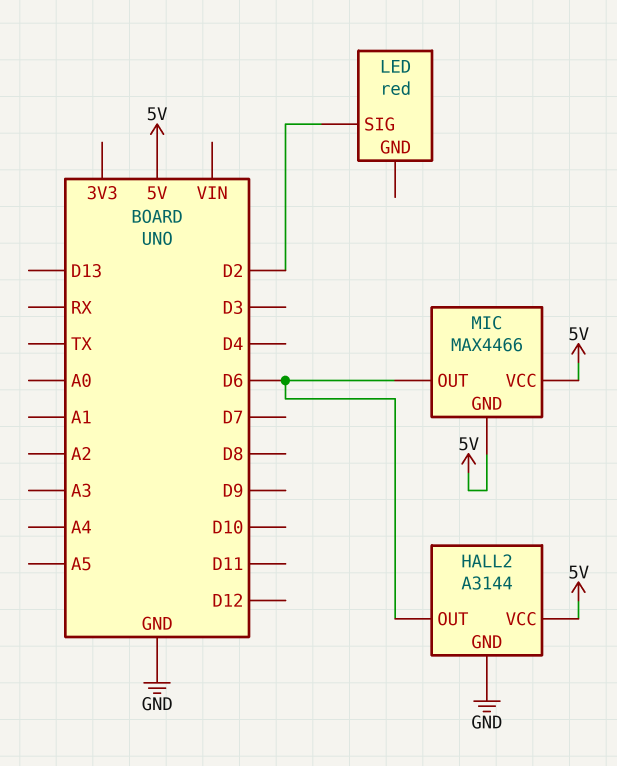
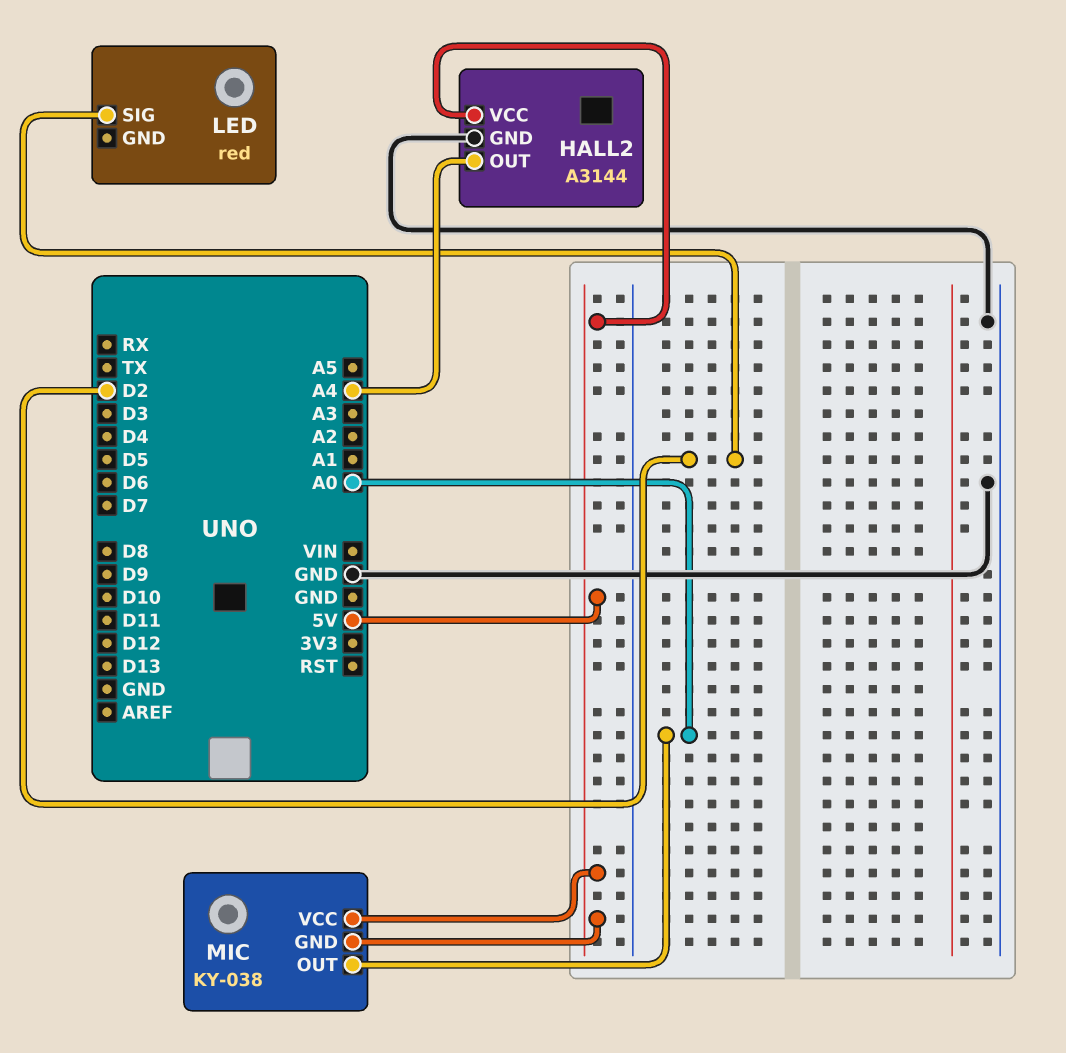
HALL2 pin OUT: D6 -> A4
MIC: MAX4466 -> KY-038
MIC pin OUT: D6 -> A0

